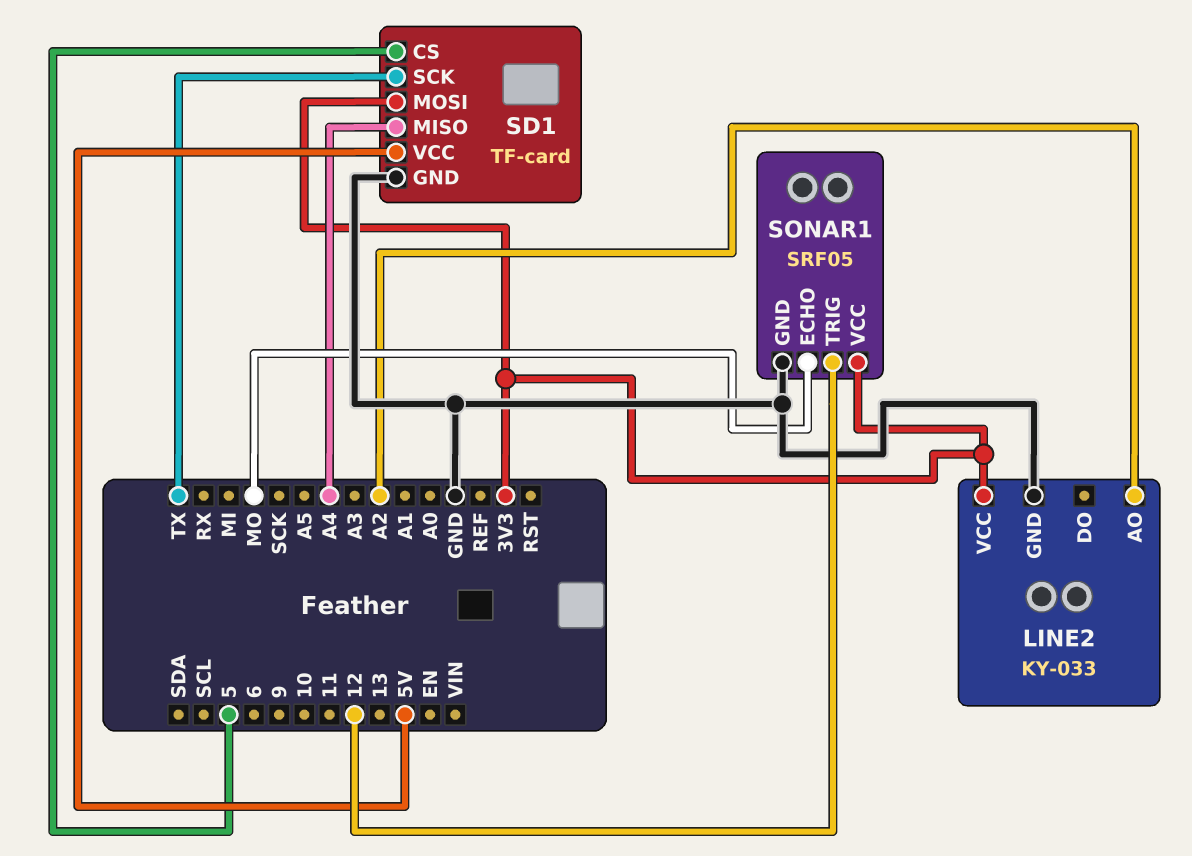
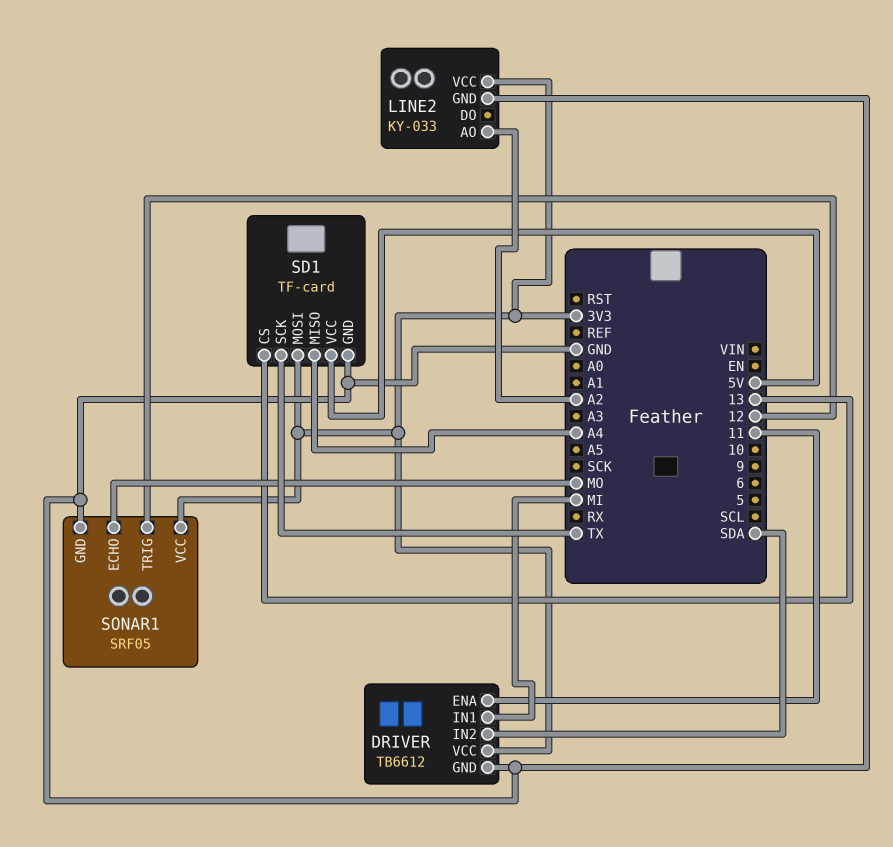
DRIVER: none -> TB6612
DRIVER pin ENA: none -> 11
DRIVER pin GND: none -> GND
DRIVER pin IN1: none -> MI
DRIVER pin IN2: none -> SDA
DRIVER pin VCC: none -> 3V3
SD1 pin CS: 5 -> 13

